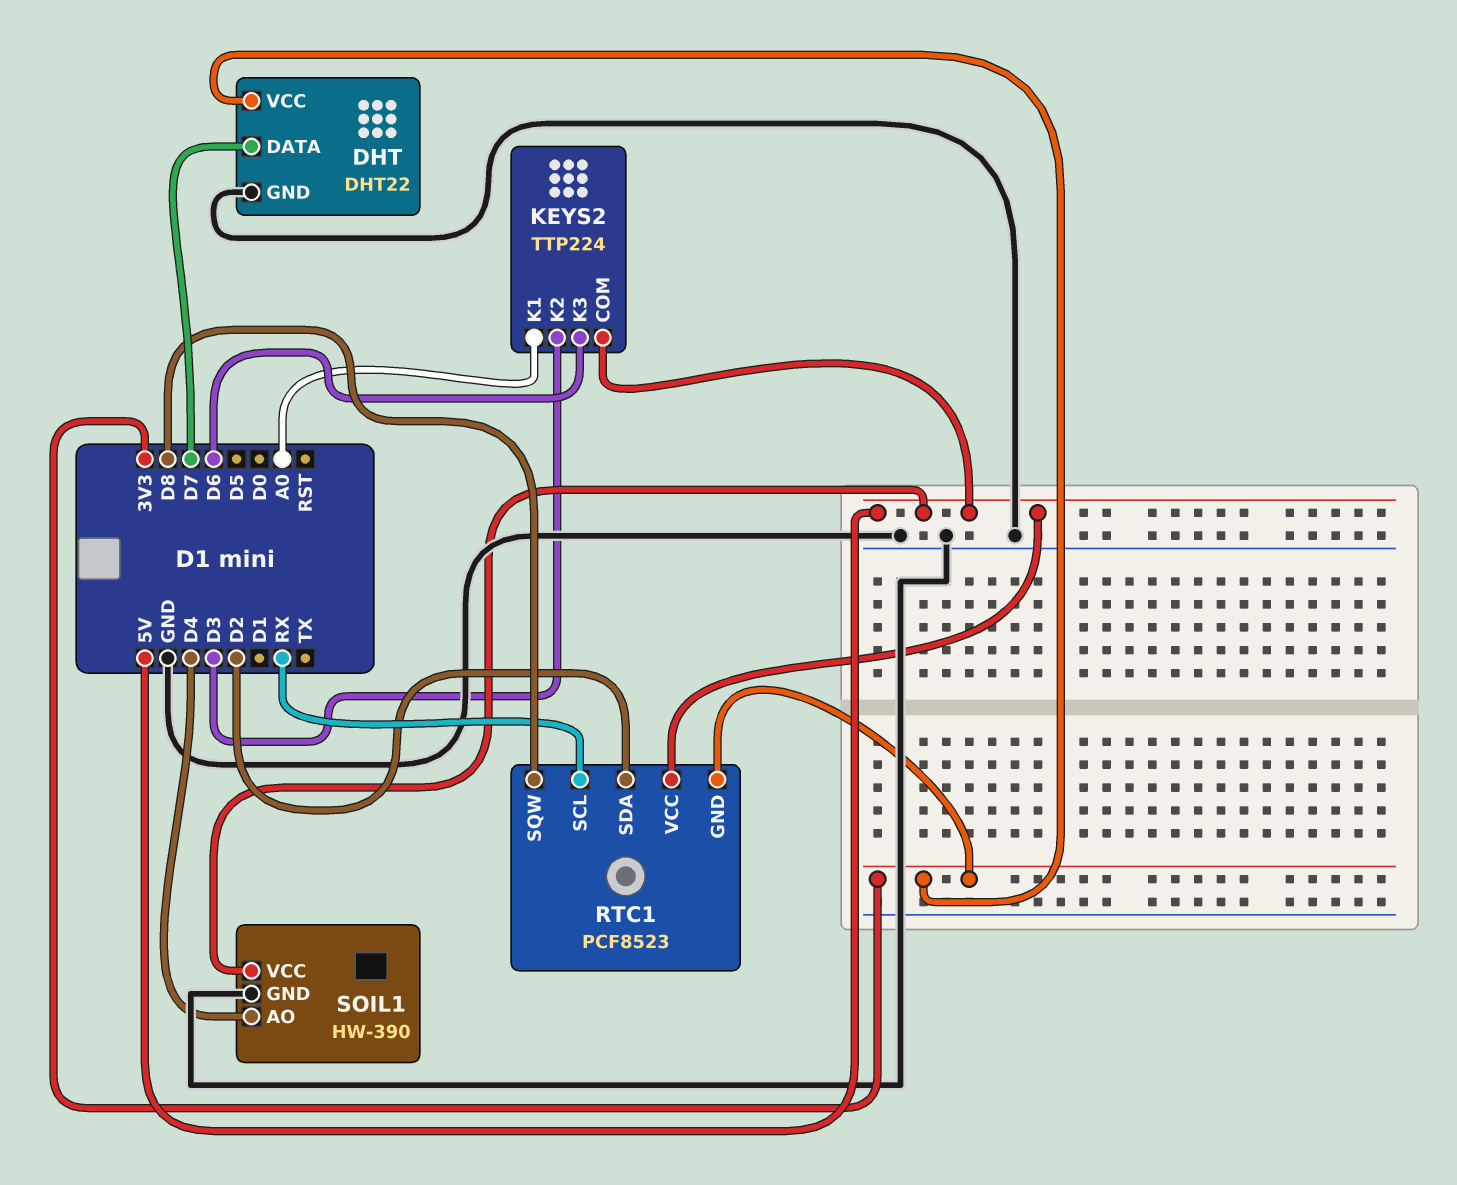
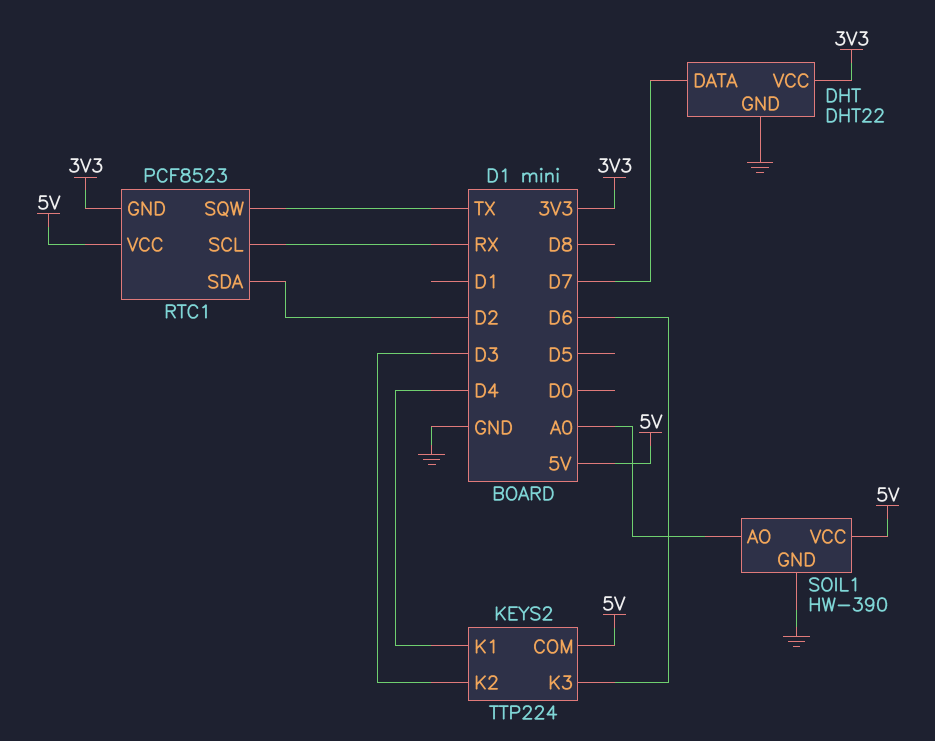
KEYS2 pin K1: A0 -> D4
RTC1 pin SQW: D8 -> TX
SOIL1 pin AO: D4 -> A0

